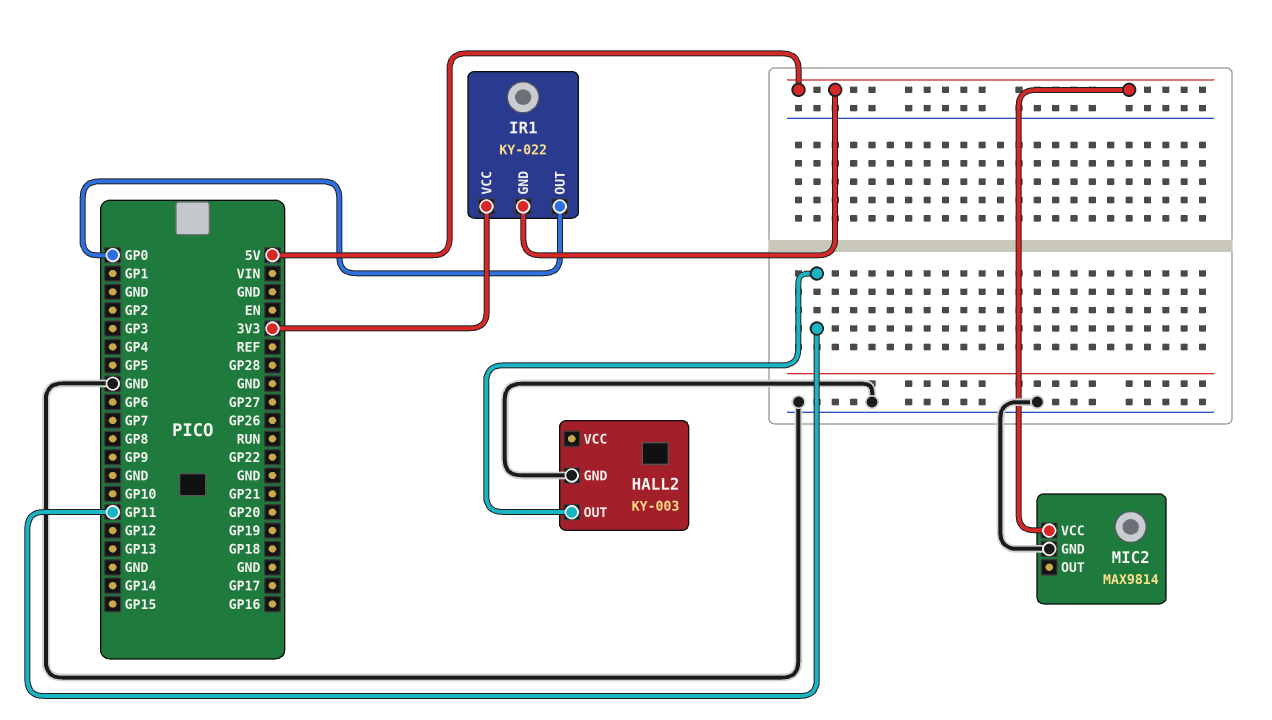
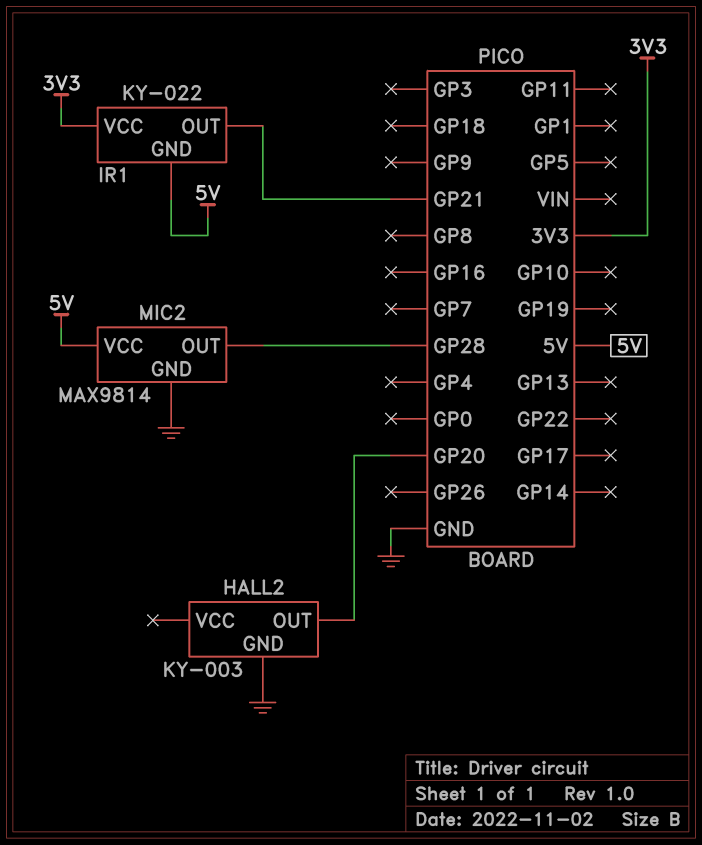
HALL2 pin OUT: GP11 -> GP20
IR1 pin OUT: GP0 -> GP21
MIC2 pin OUT: none -> GP28

